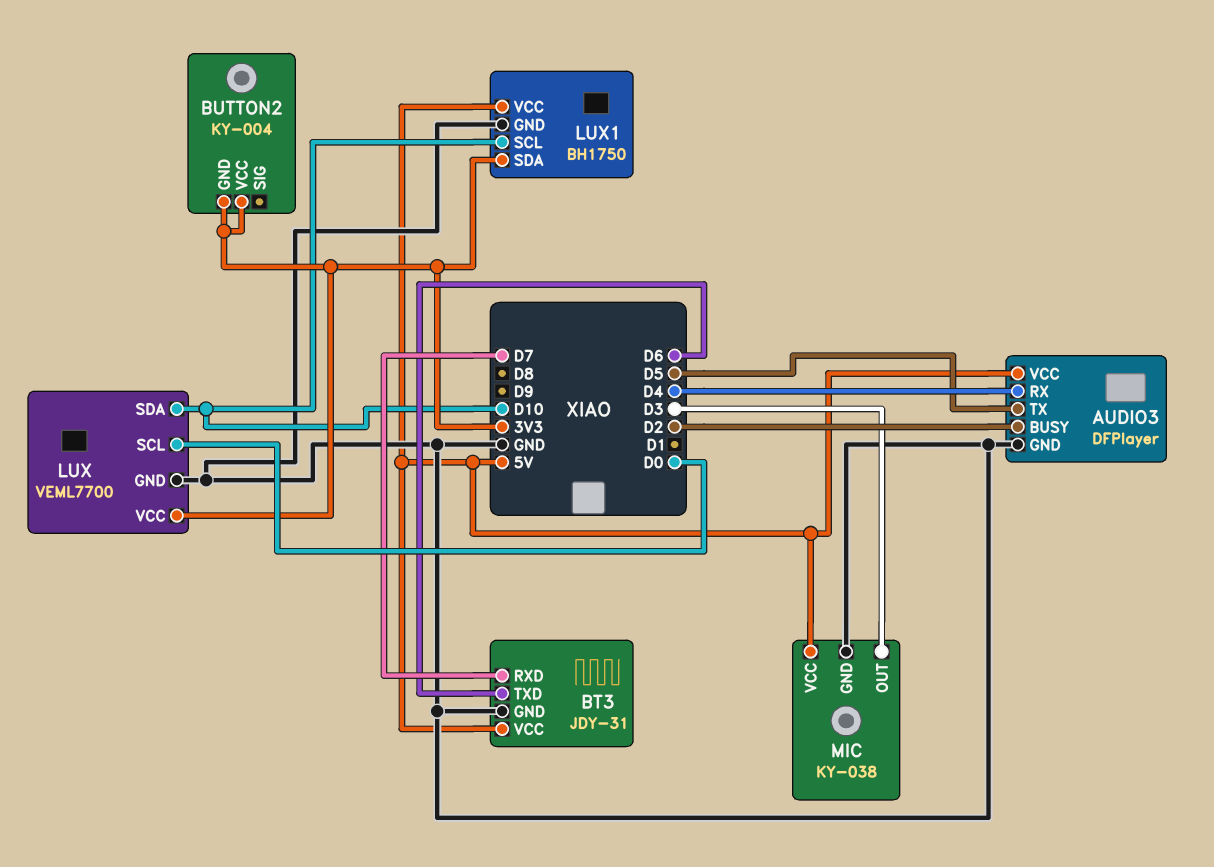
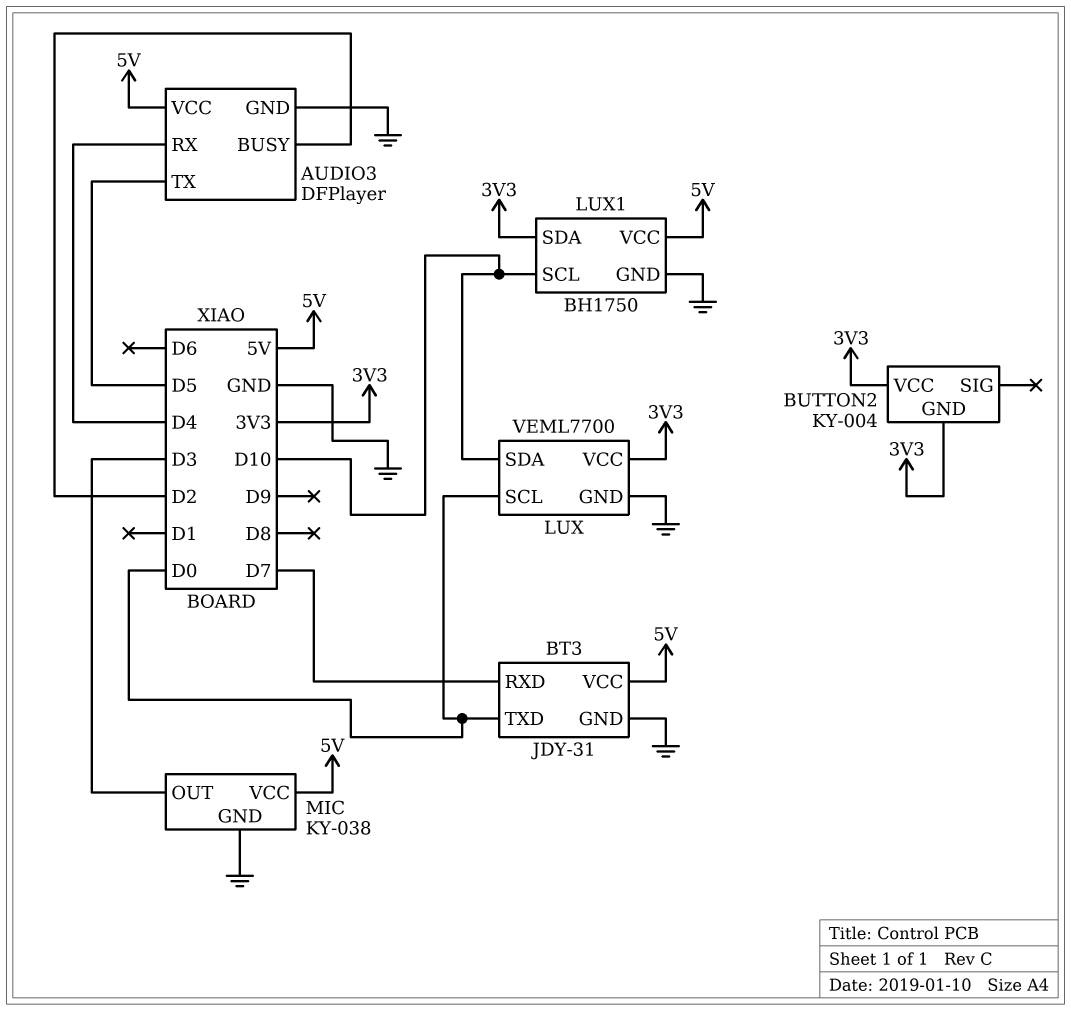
BT3 pin TXD: D6 -> D0

